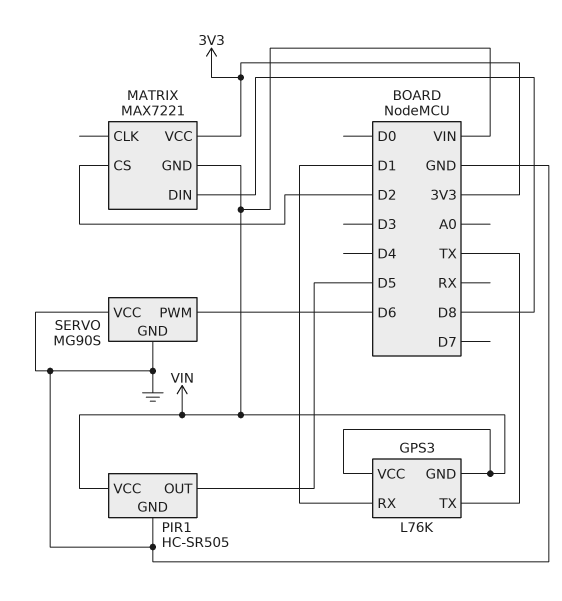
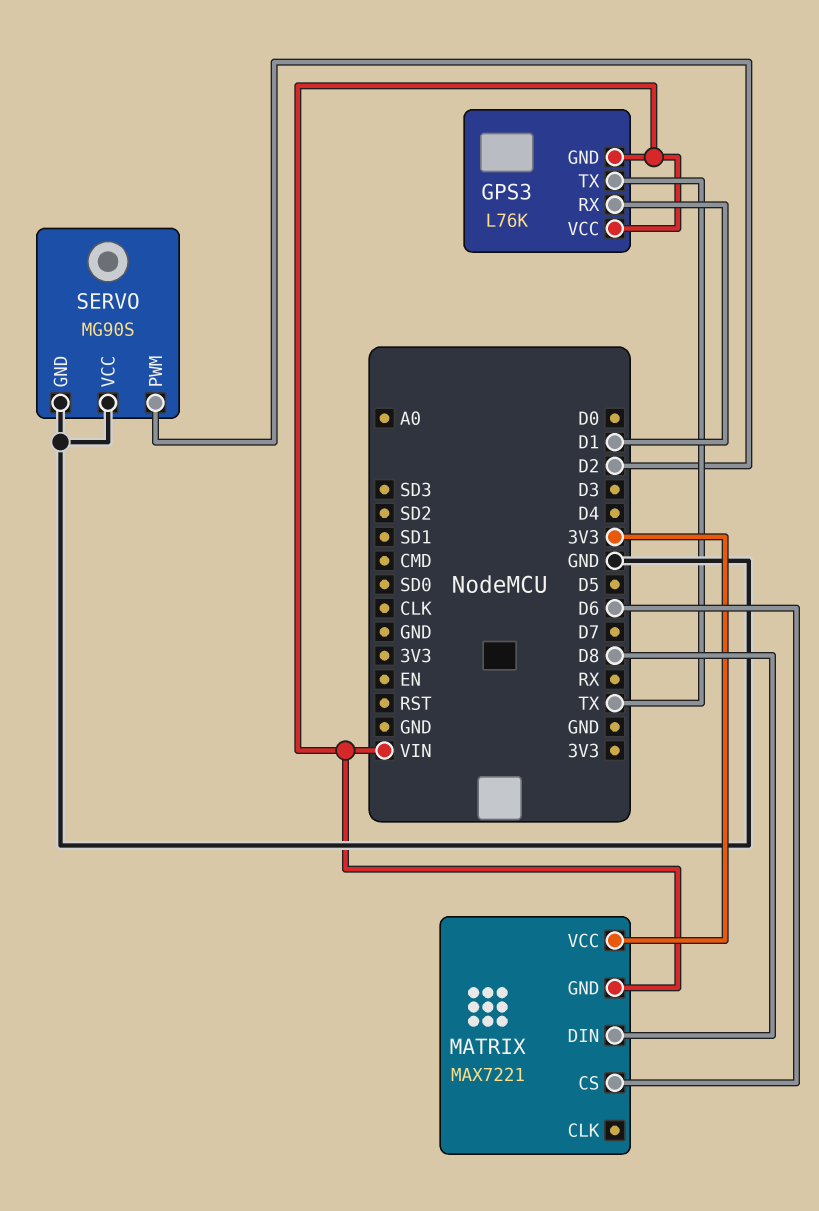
MATRIX pin CS: D2 -> D6
PIR1: HC-SR505 -> none
PIR1 pin GND: GND -> none
PIR1 pin OUT: D5 -> none
PIR1 pin VCC: VIN -> none
SERVO pin PWM: D6 -> D2

